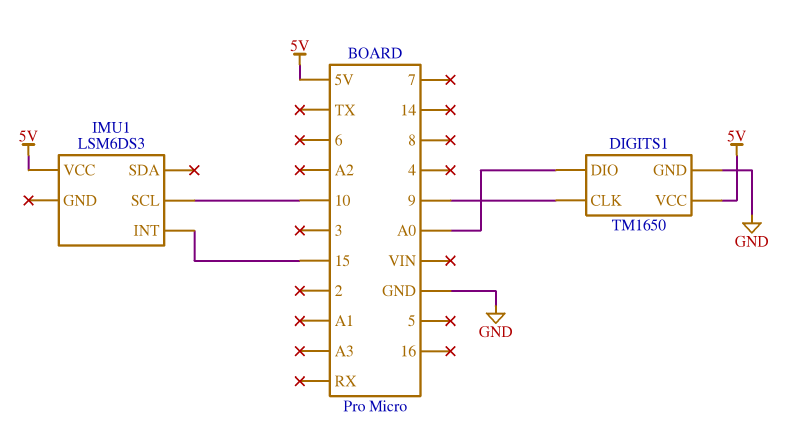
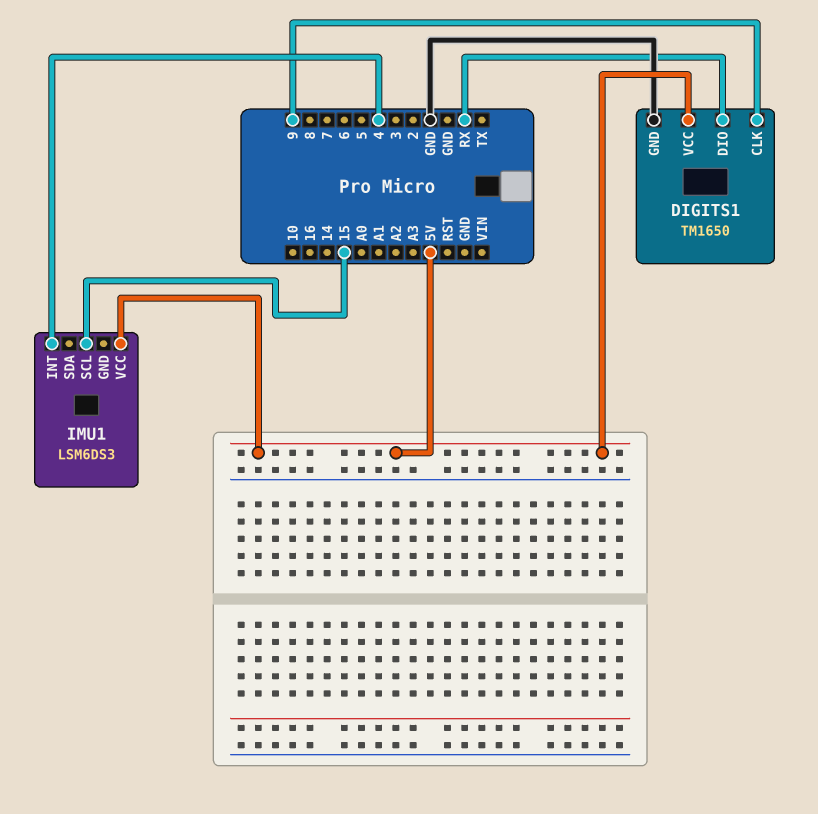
DIGITS1 pin DIO: A0 -> RX
IMU1 pin INT: 15 -> 4
IMU1 pin SCL: 10 -> 15

